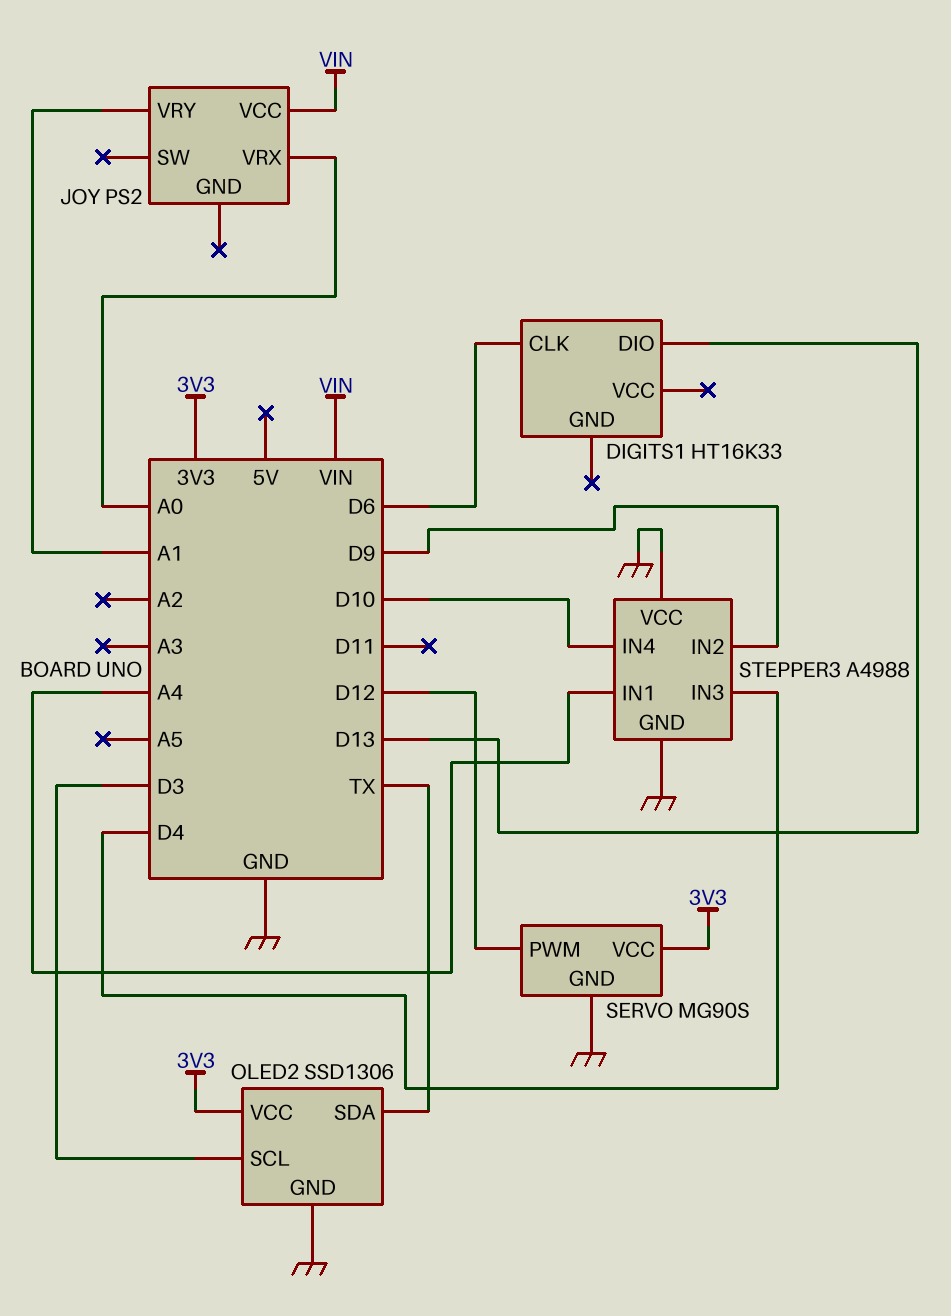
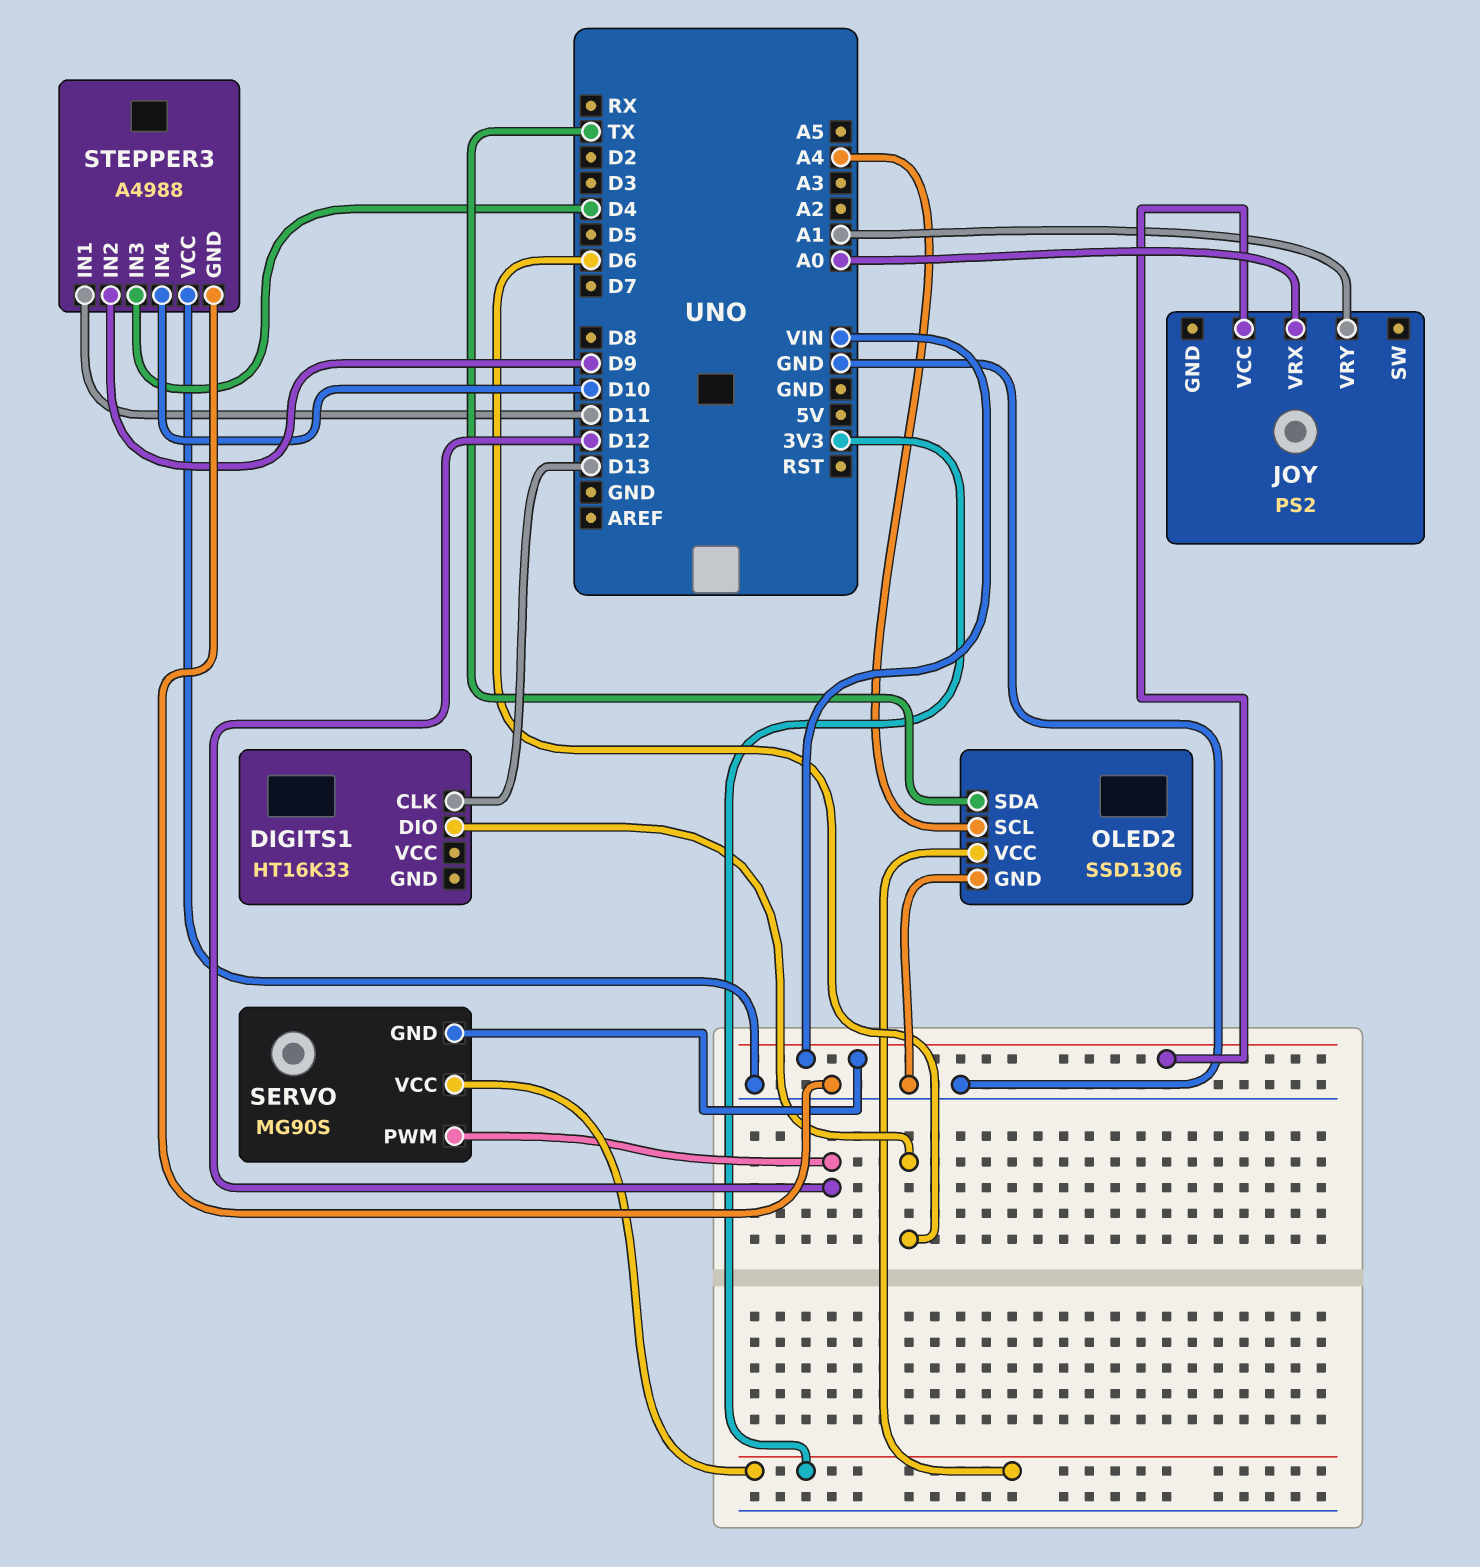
DIGITS1 pin CLK: D6 -> D13
DIGITS1 pin DIO: D13 -> D6
OLED2 pin SCL: D3 -> A4
SERVO pin GND: GND -> VIN
STEPPER3 pin IN1: A4 -> D11

